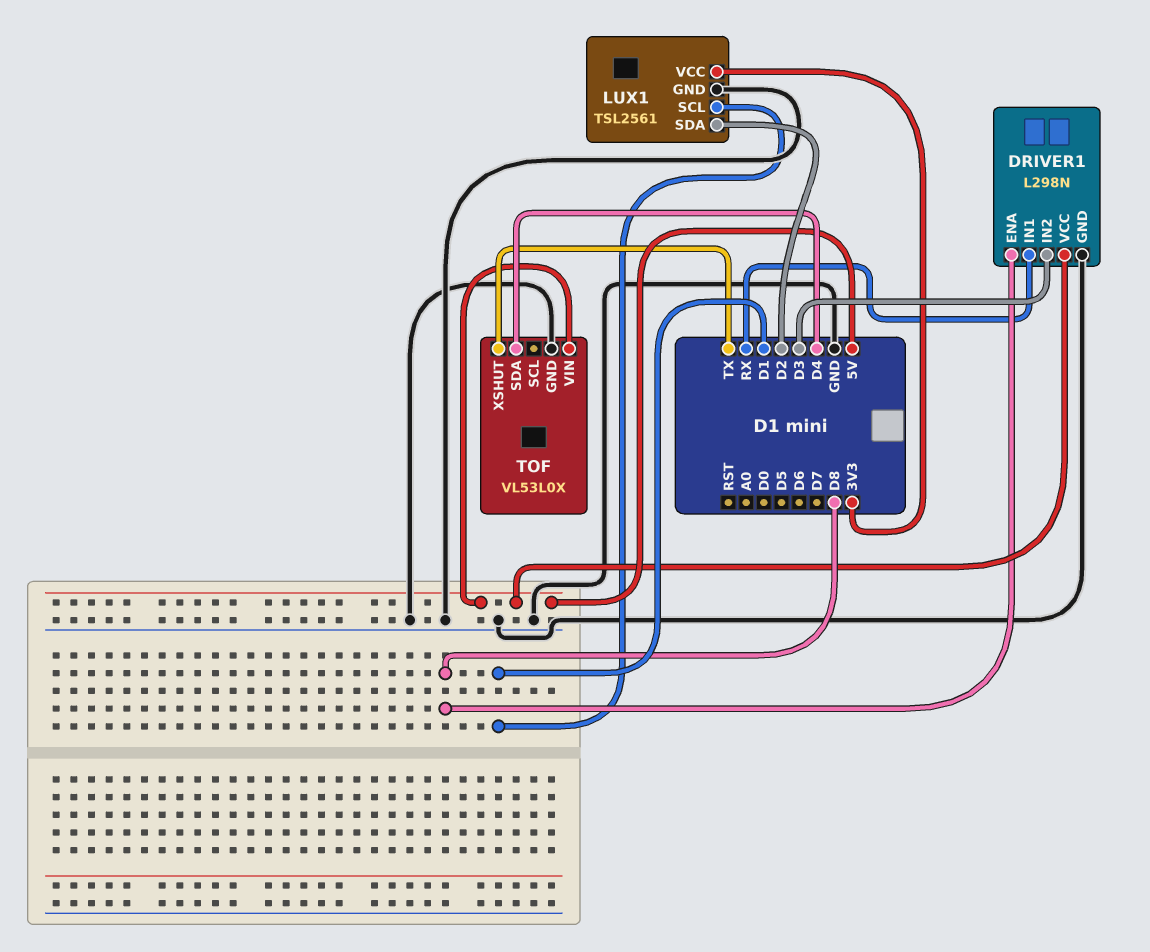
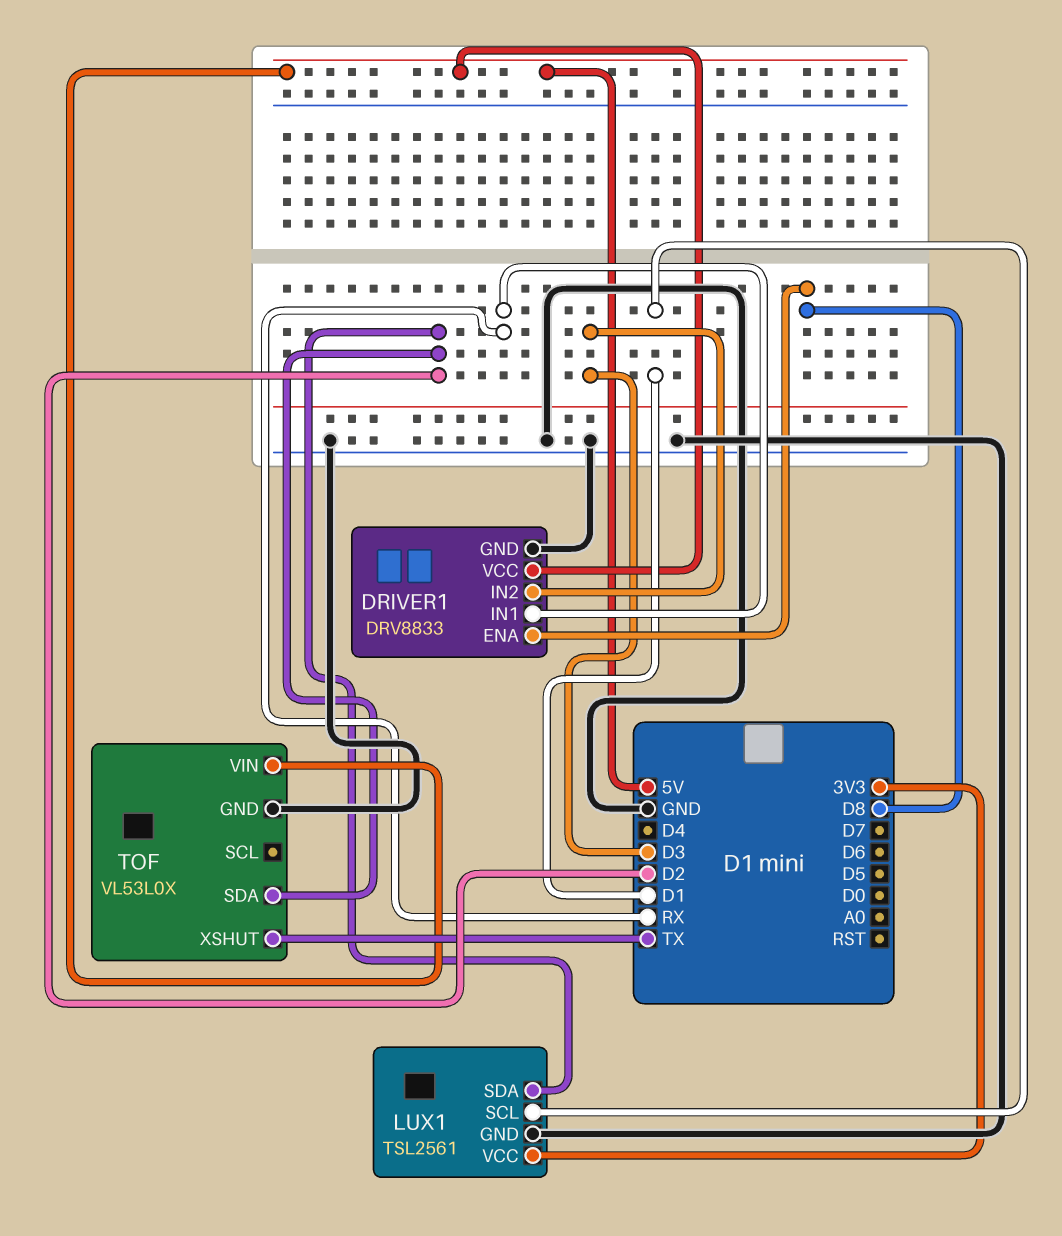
DRIVER1: L298N -> DRV8833
TOF pin SDA: D4 -> D2

